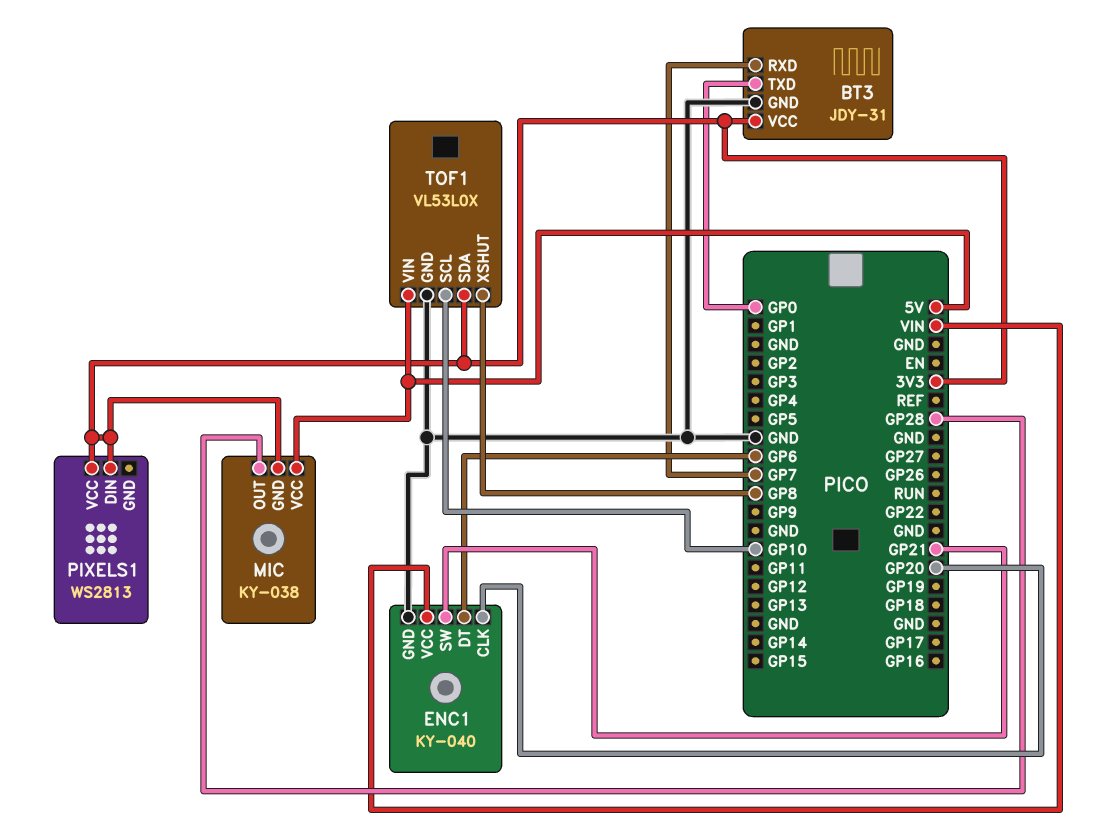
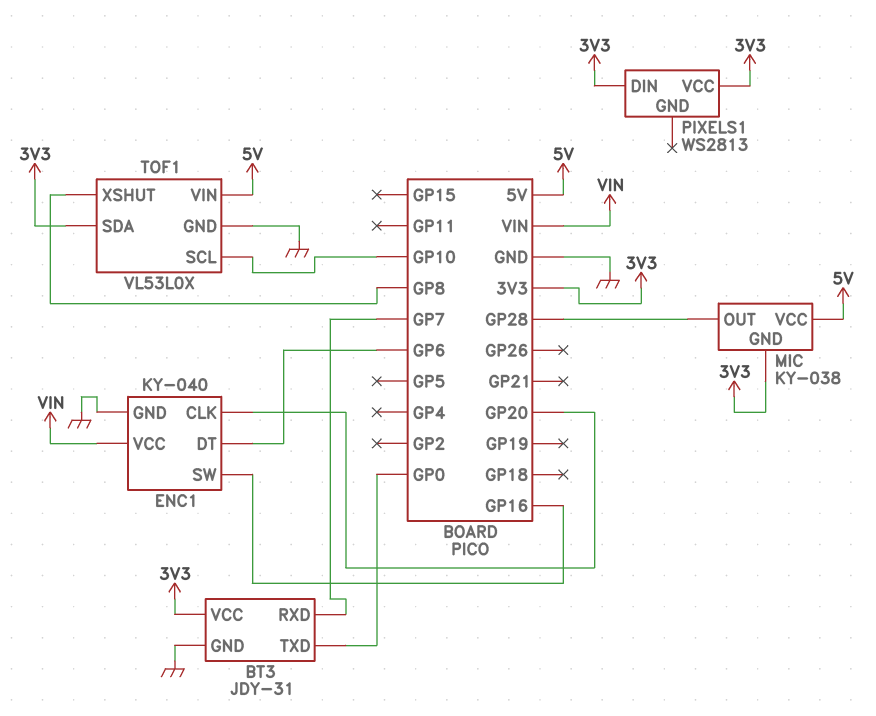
ENC1 pin SW: GP21 -> GP16

